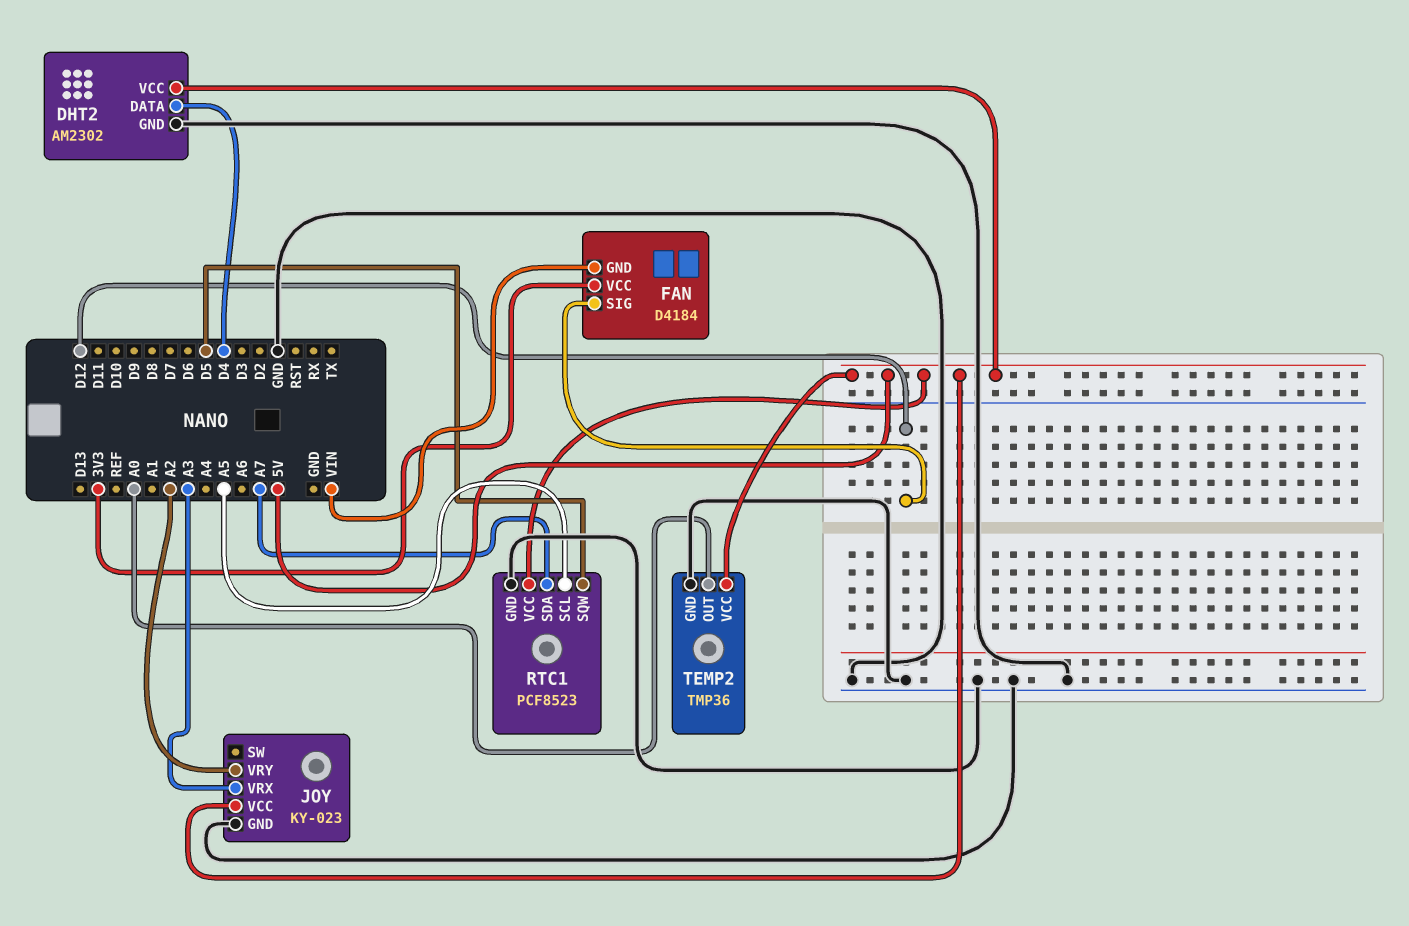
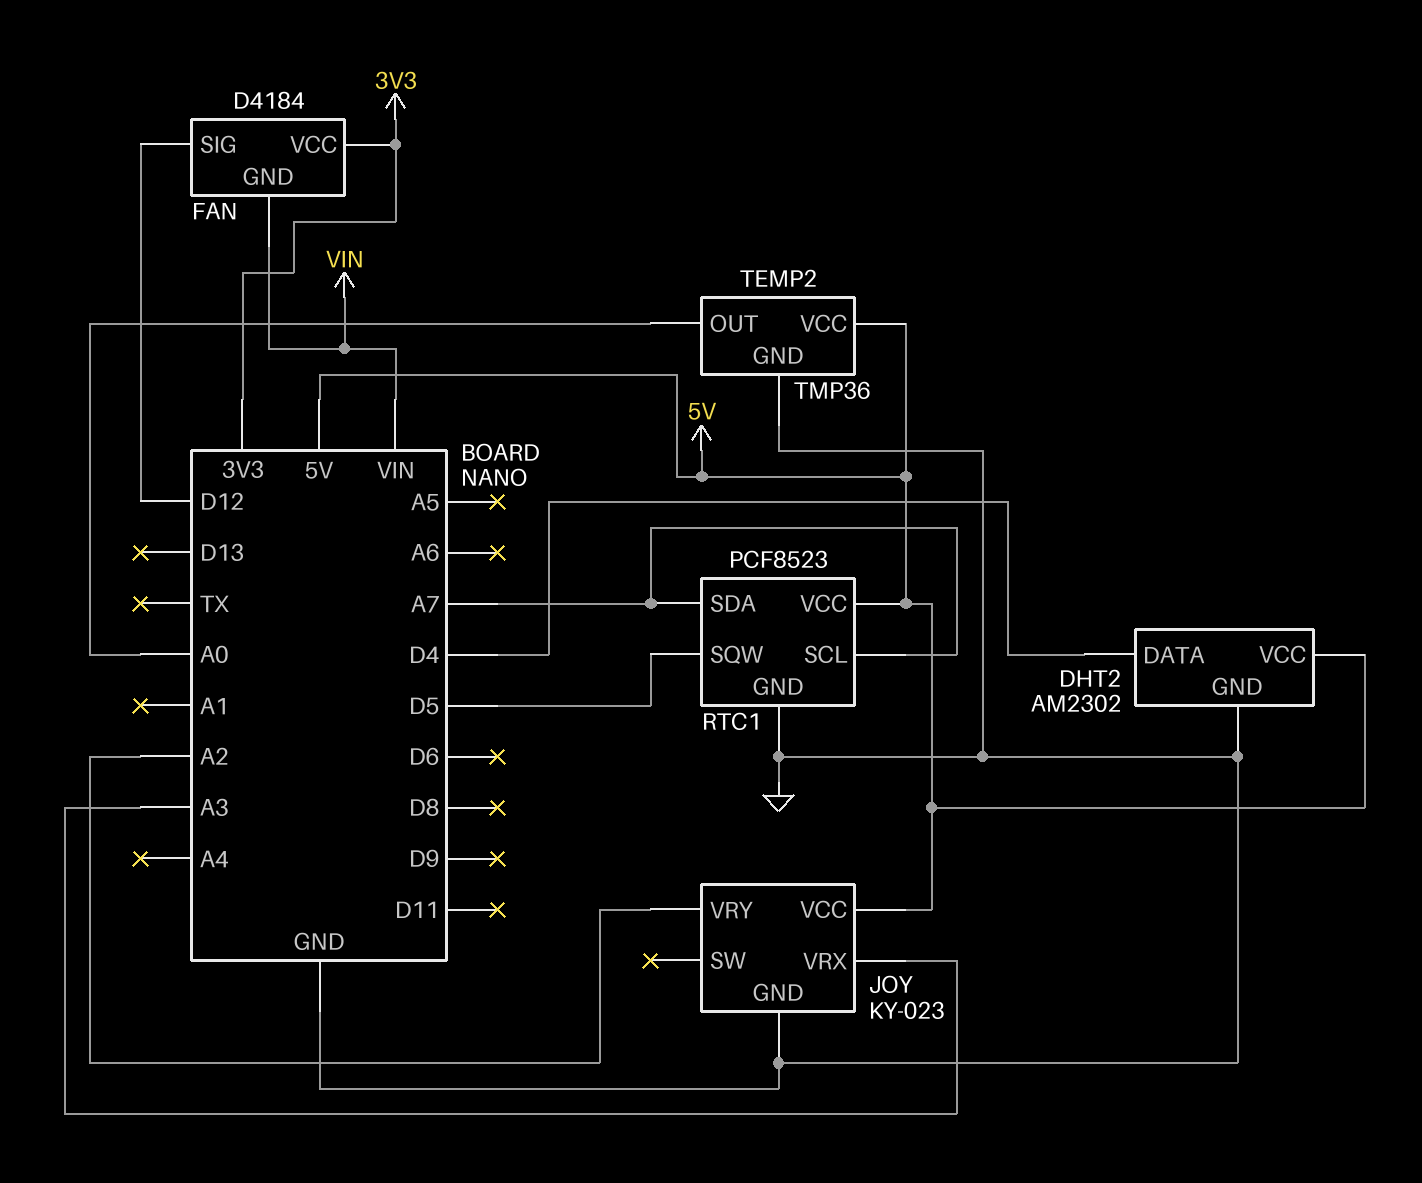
RTC1 pin SCL: A5 -> A7

